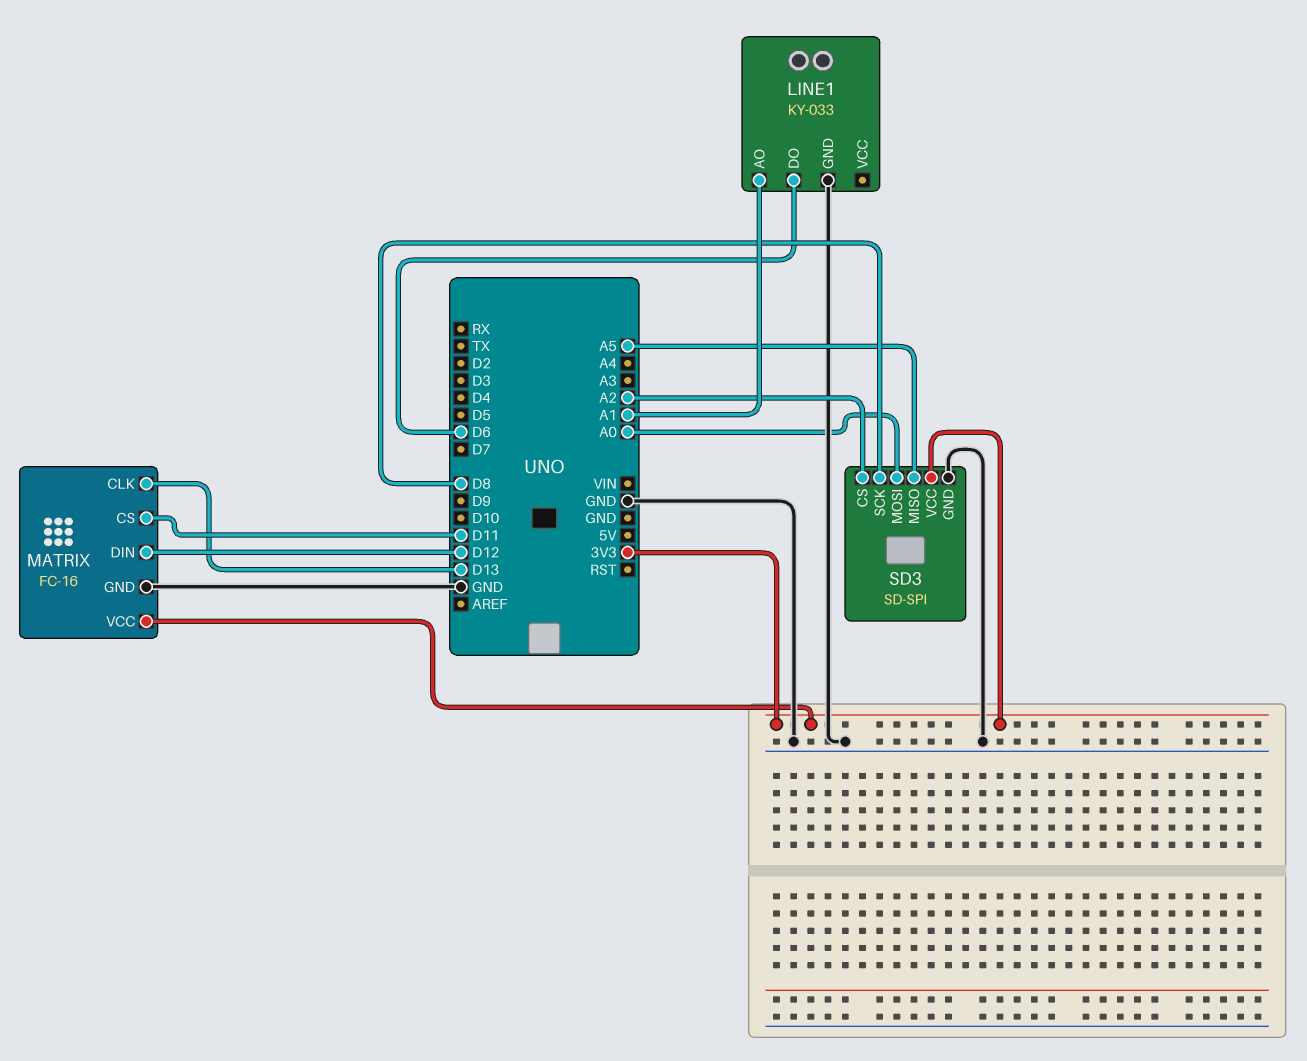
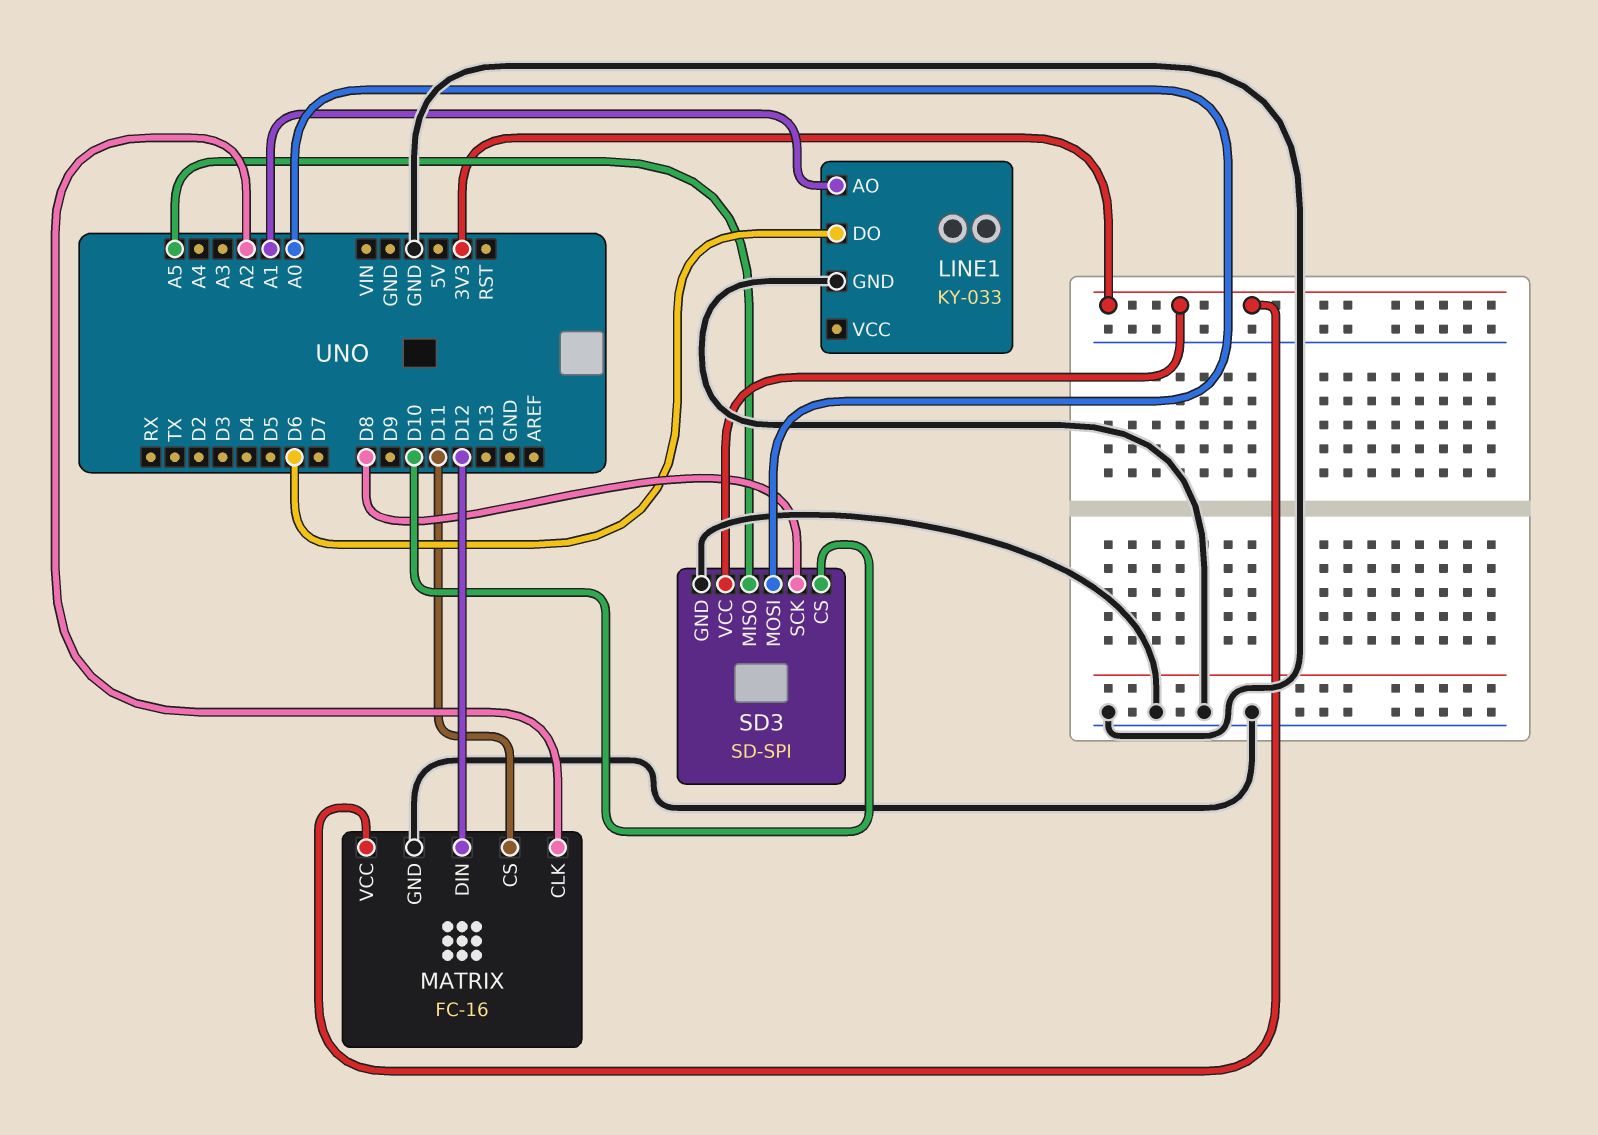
MATRIX pin CLK: D13 -> A2
SD3 pin CS: A2 -> D10

